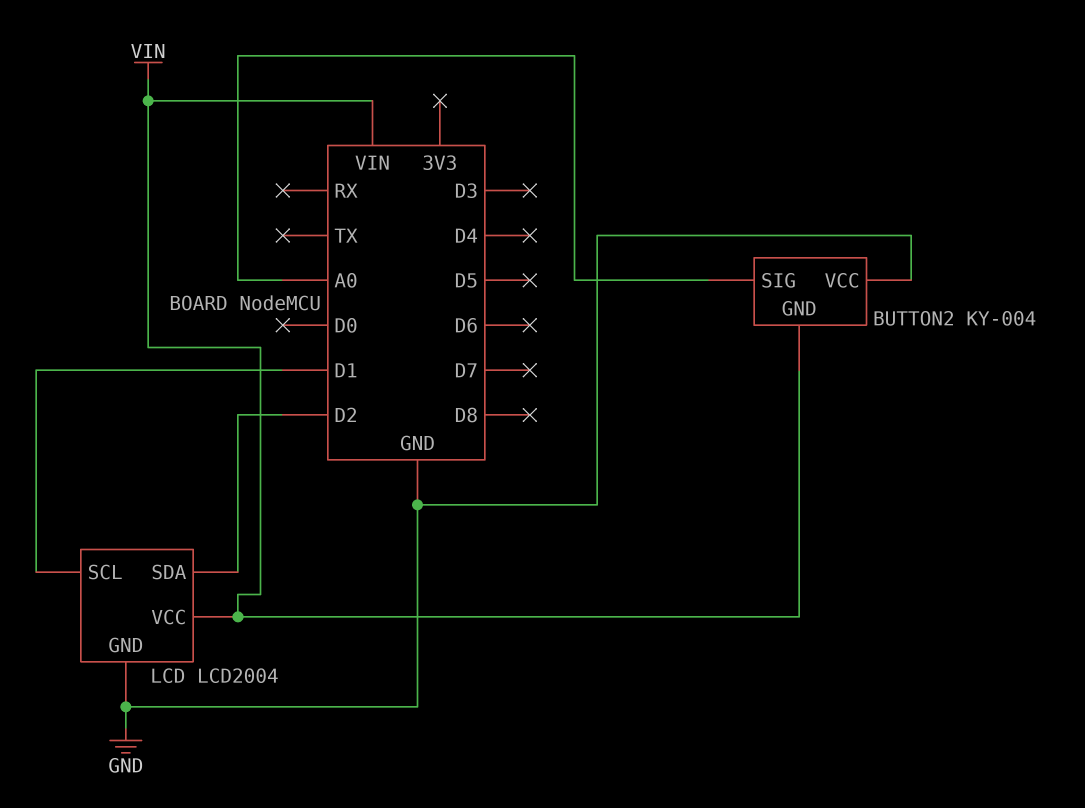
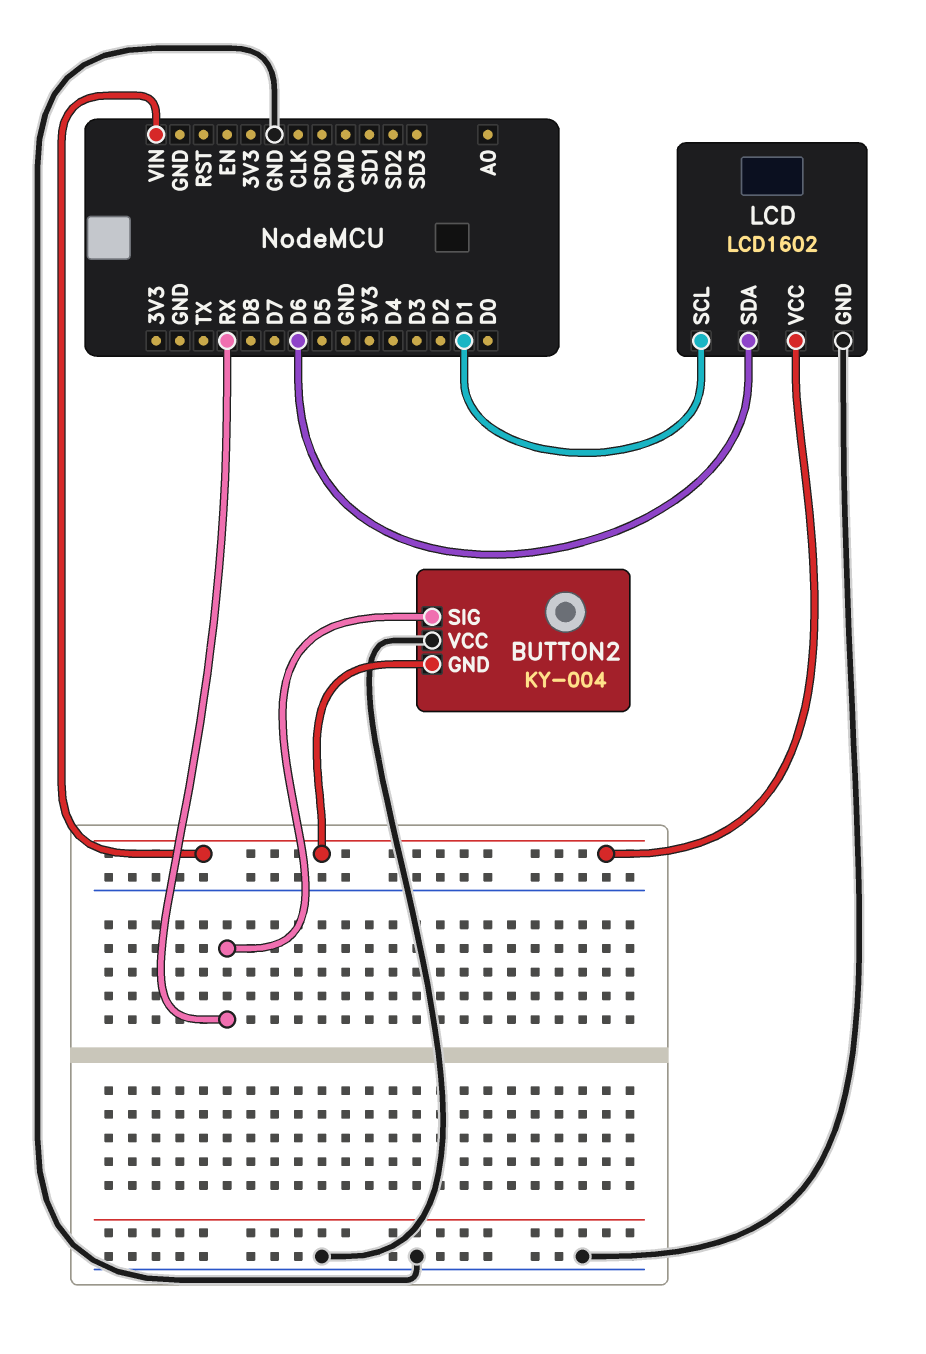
BUTTON2 pin SIG: A0 -> RX
LCD: LCD2004 -> LCD1602
LCD pin SDA: D2 -> D6

